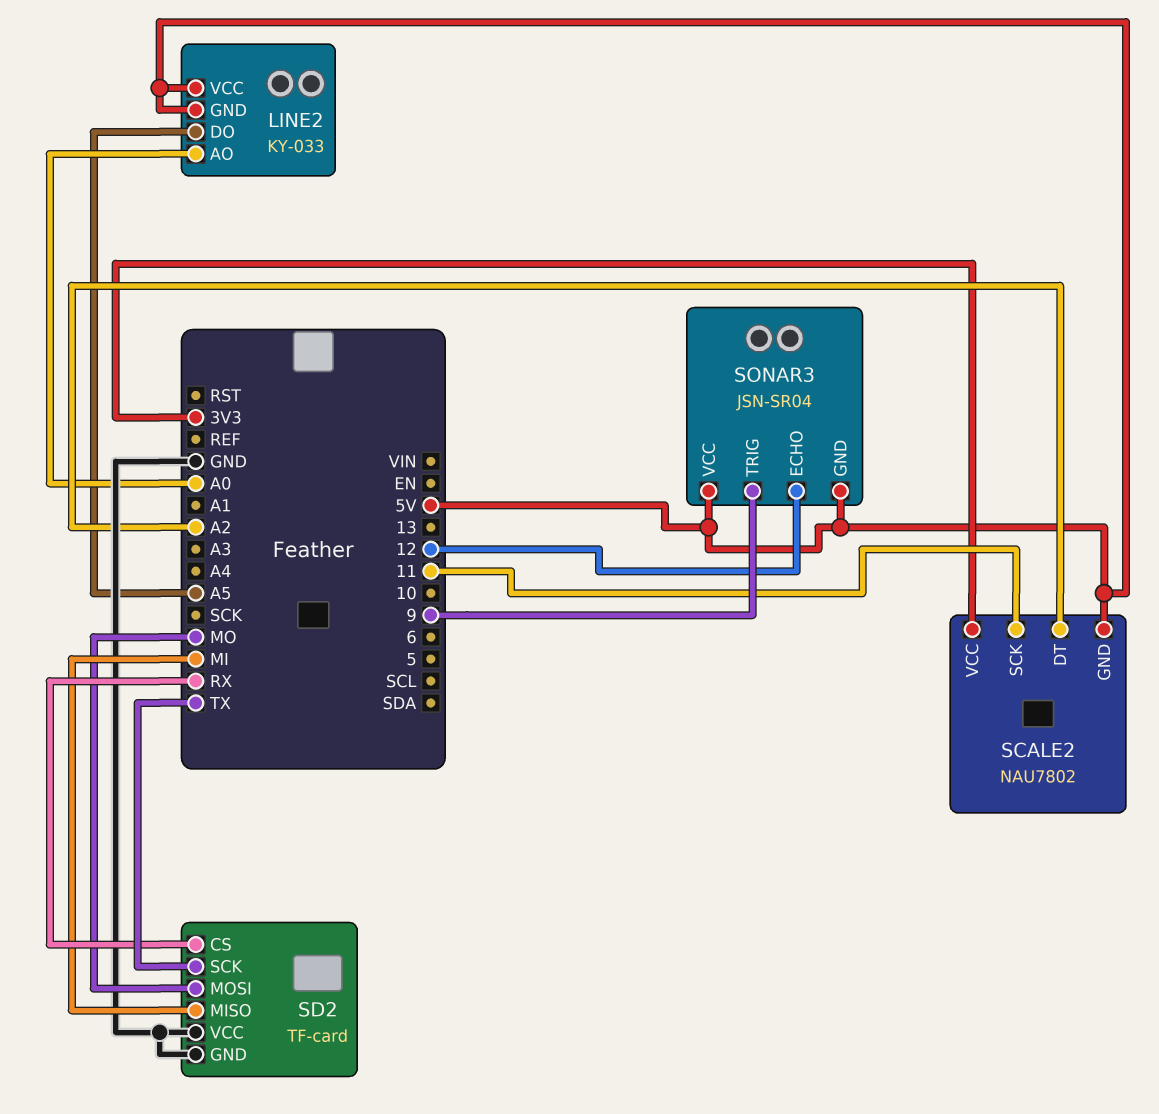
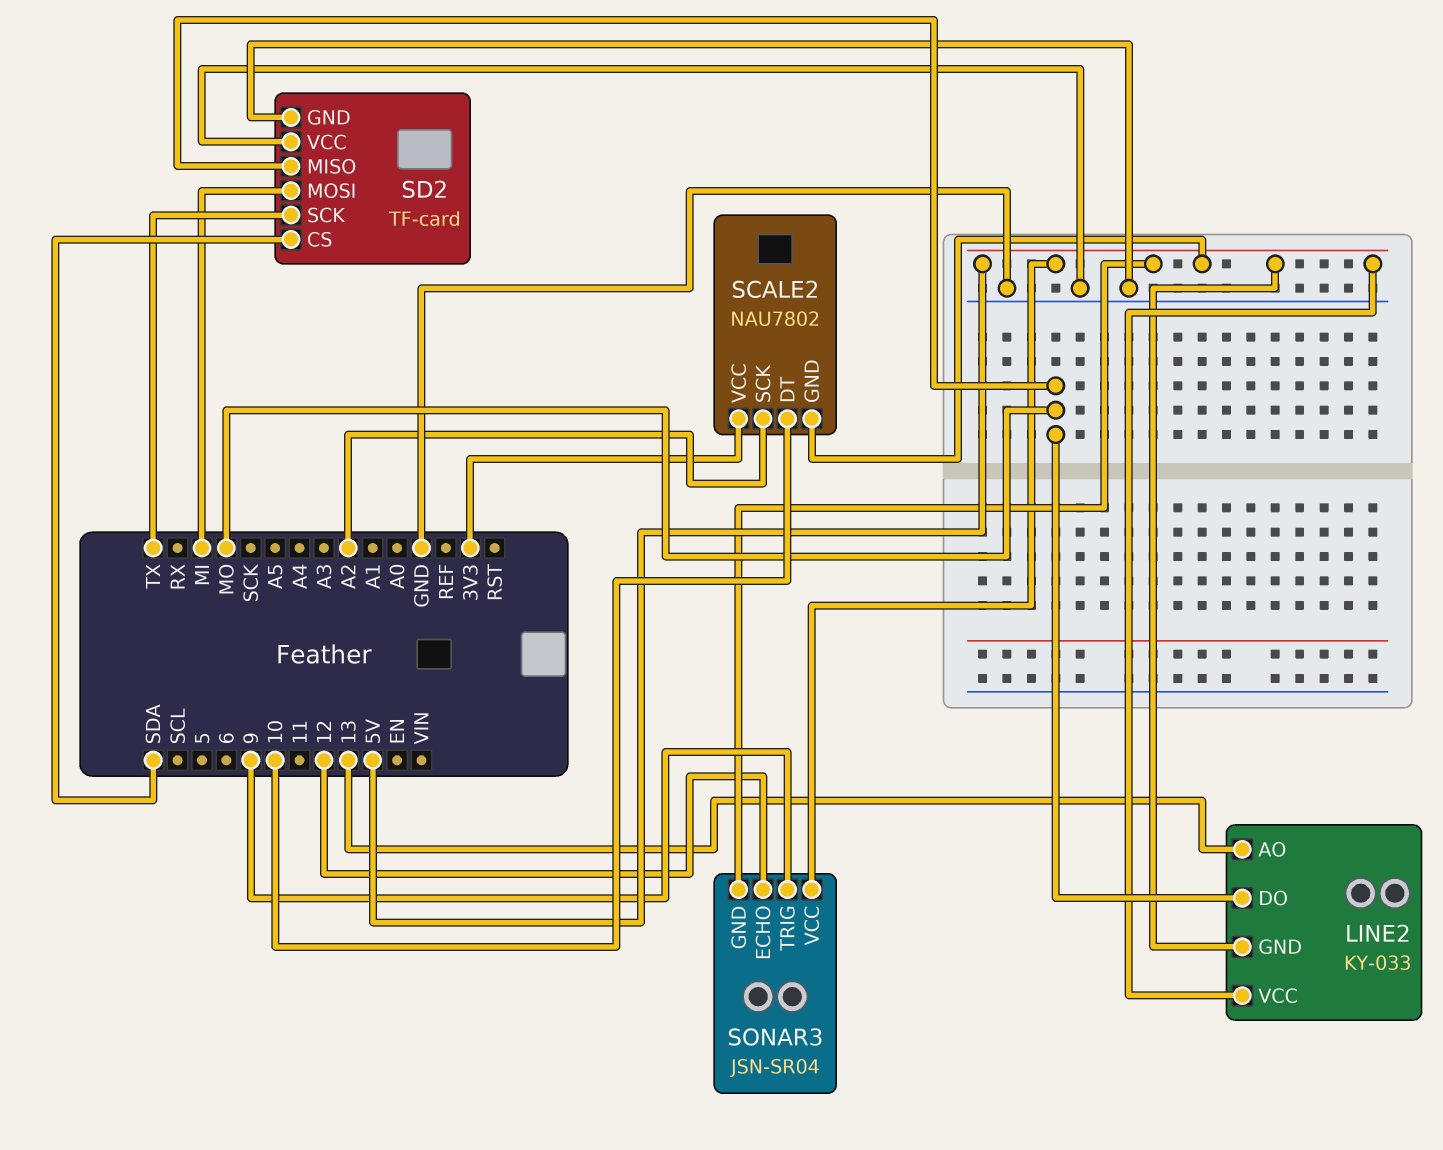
LINE2 pin AO: A0 -> 13
LINE2 pin DO: A5 -> MO
SCALE2 pin DT: A2 -> 10
SCALE2 pin SCK: 11 -> A2
SD2 pin CS: RX -> SDA
SD2 pin MISO: MI -> MO
SD2 pin MOSI: MO -> MI

